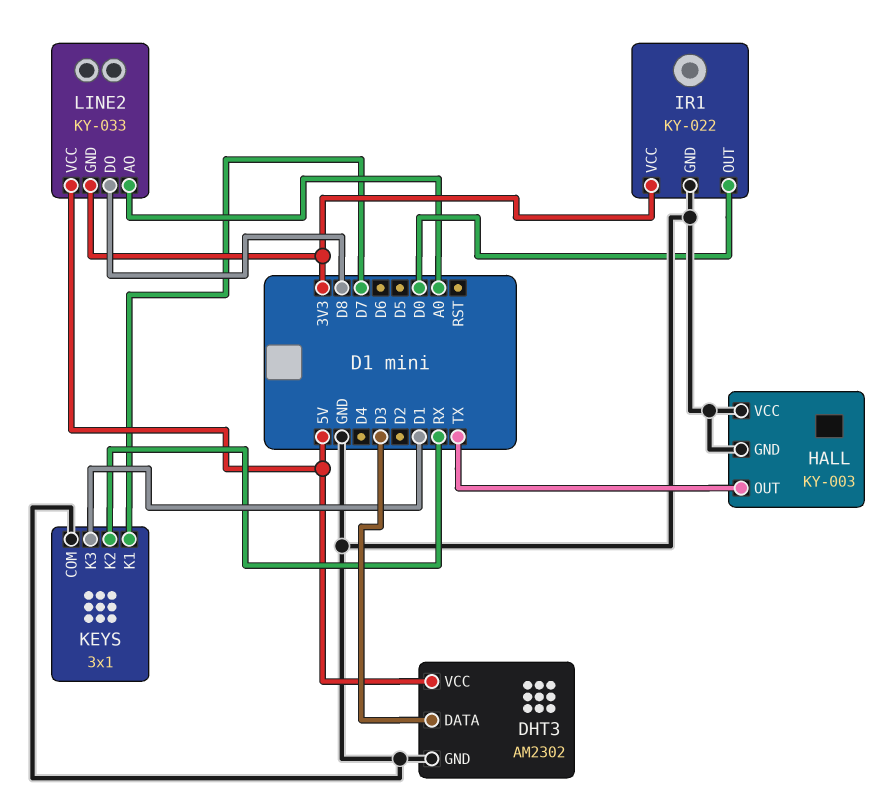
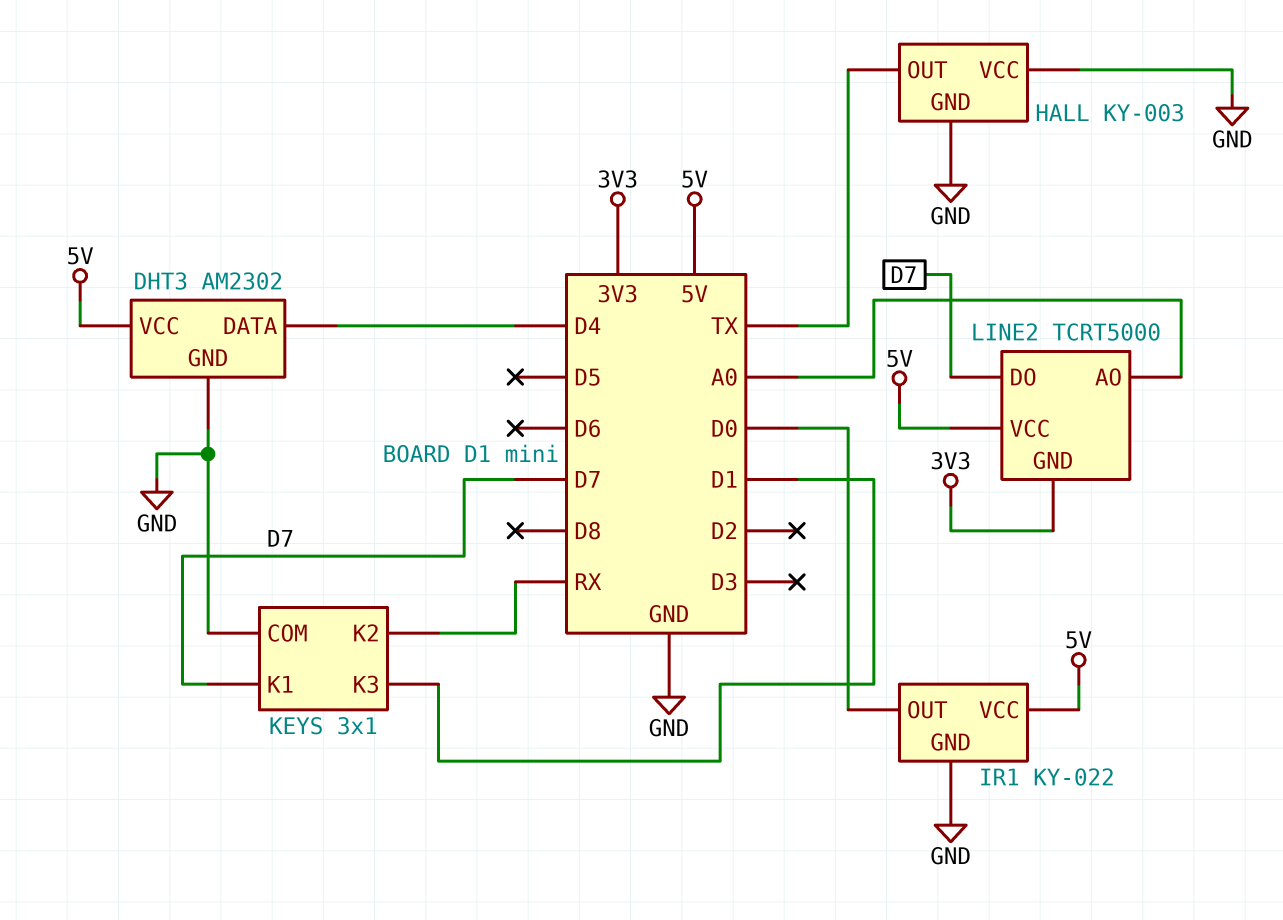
DHT3 pin DATA: D3 -> D4
IR1 pin VCC: 3V3 -> 5V
LINE2: KY-033 -> TCRT5000
LINE2 pin DO: D8 -> D7

